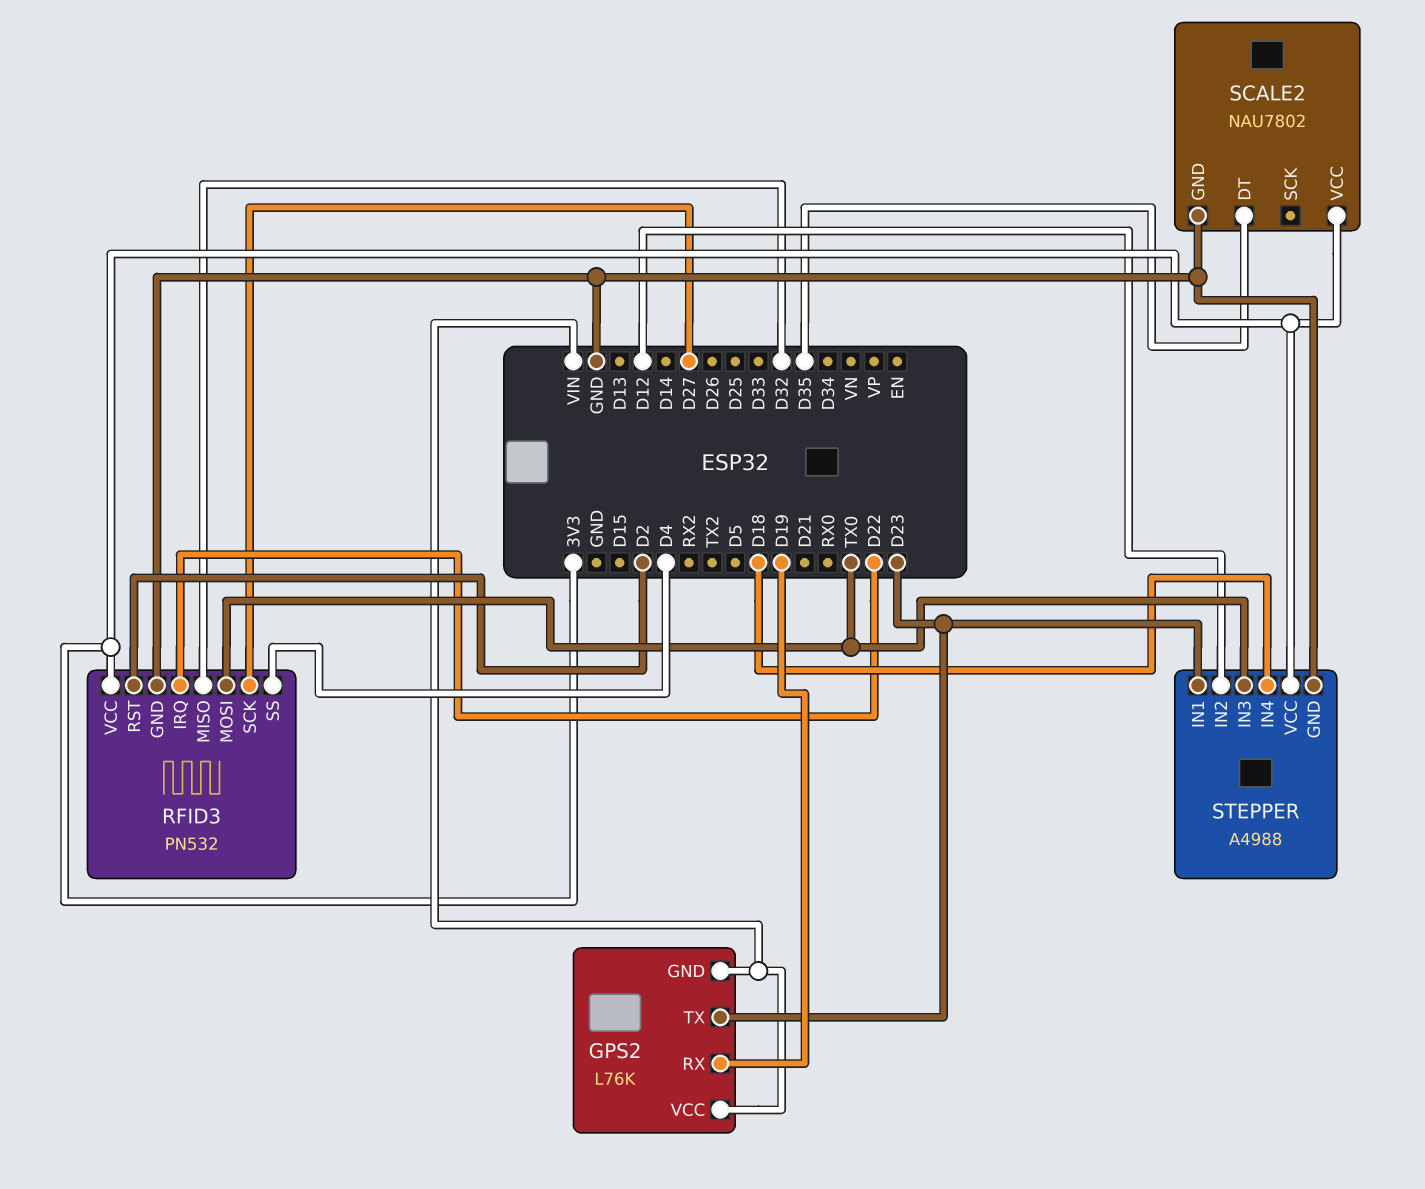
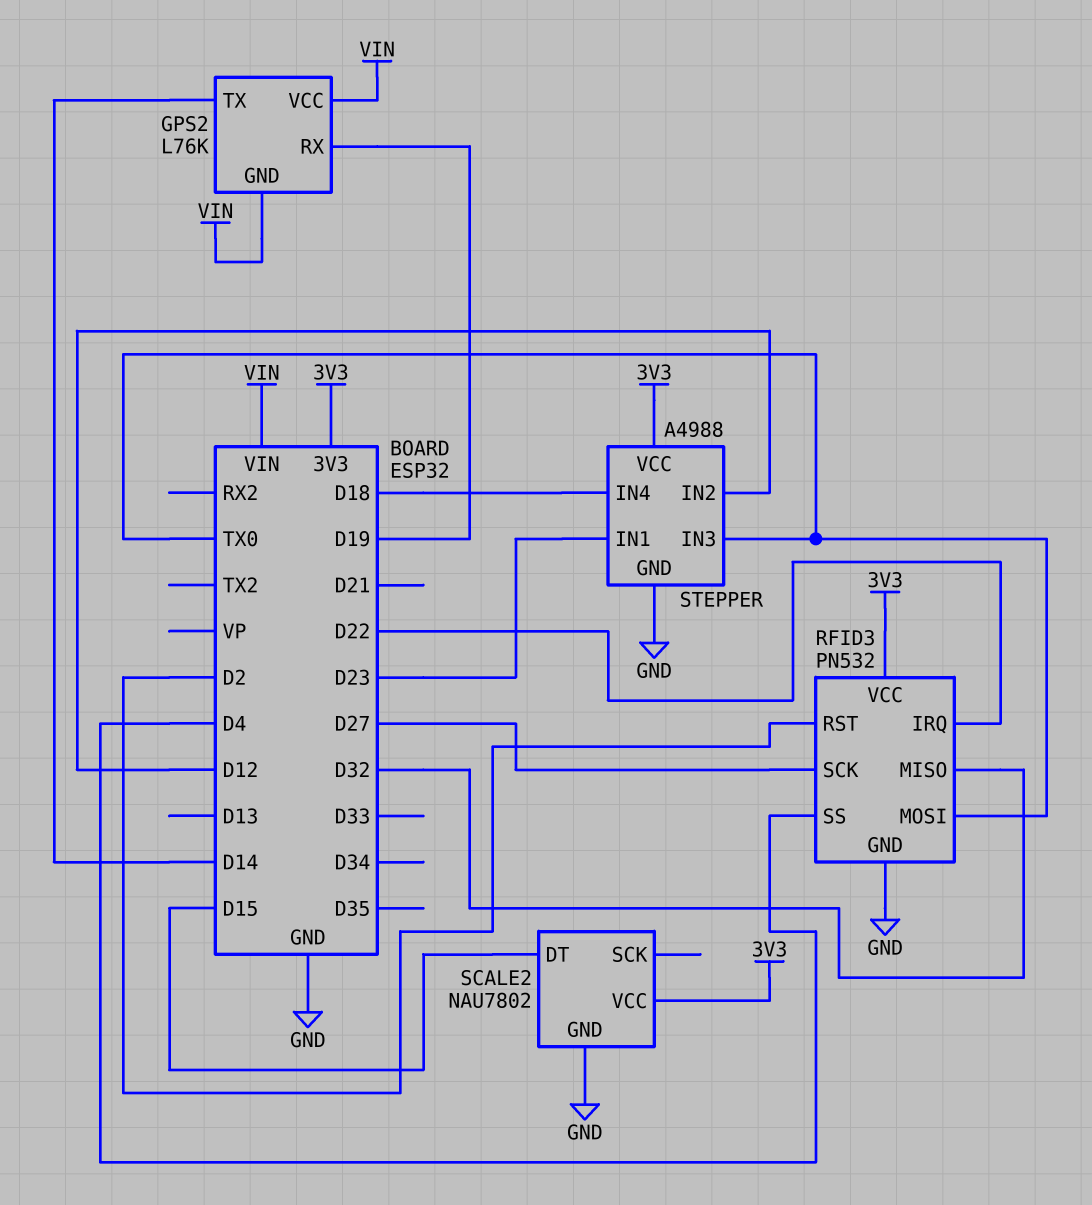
GPS2 pin TX: D23 -> D14
SCALE2 pin DT: D35 -> D15

